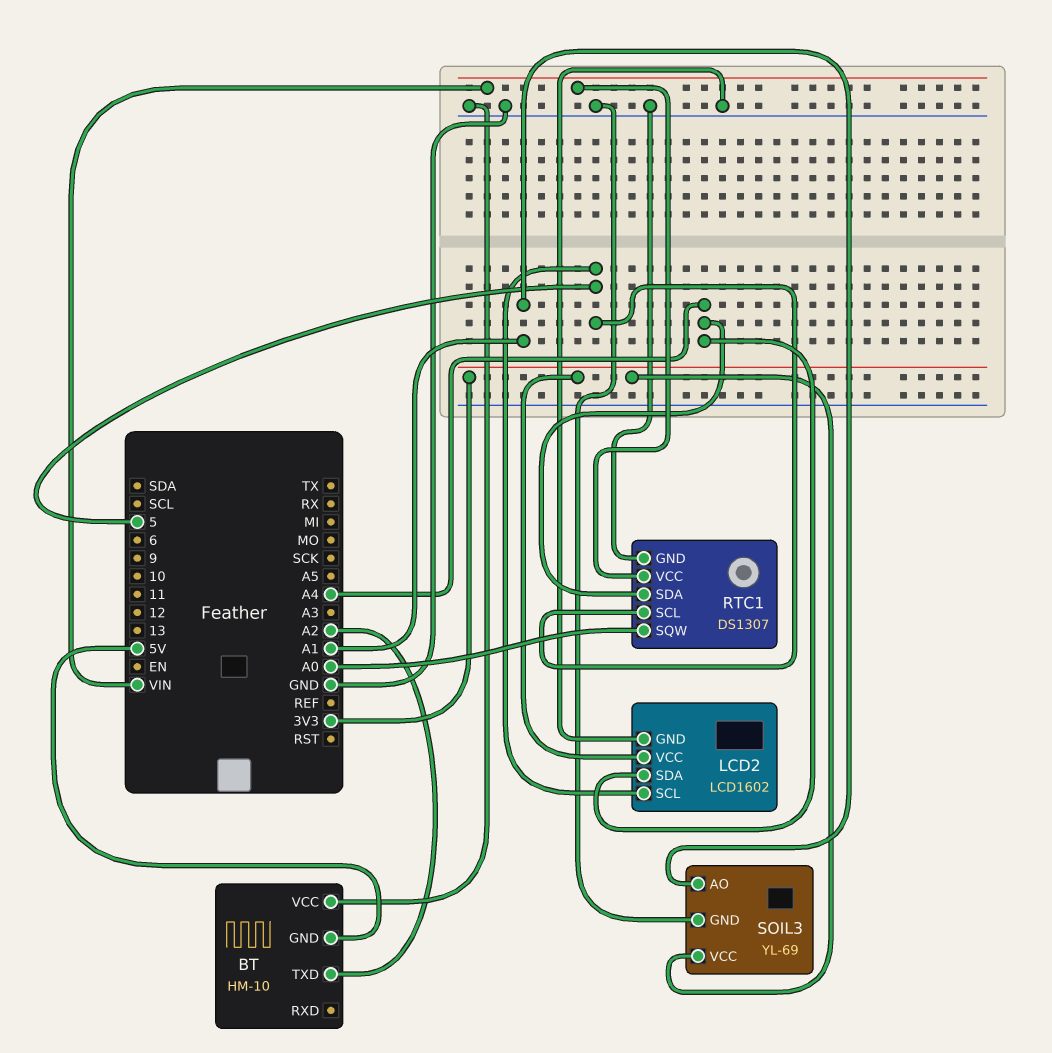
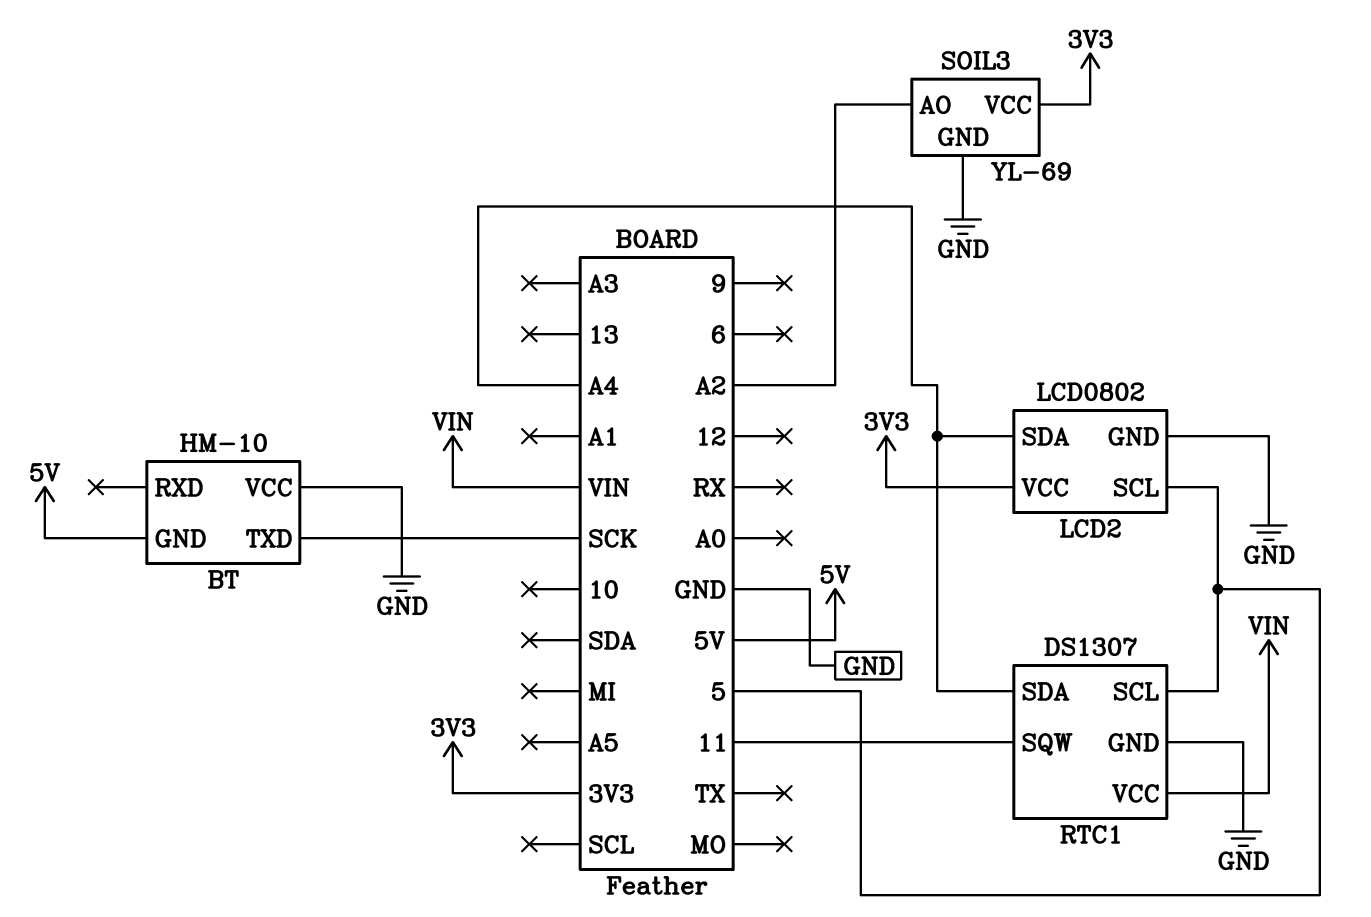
BT pin TXD: A2 -> SCK
LCD2: LCD1602 -> LCD0802
RTC1 pin SQW: A0 -> 11
SOIL3 pin AO: A1 -> A2

